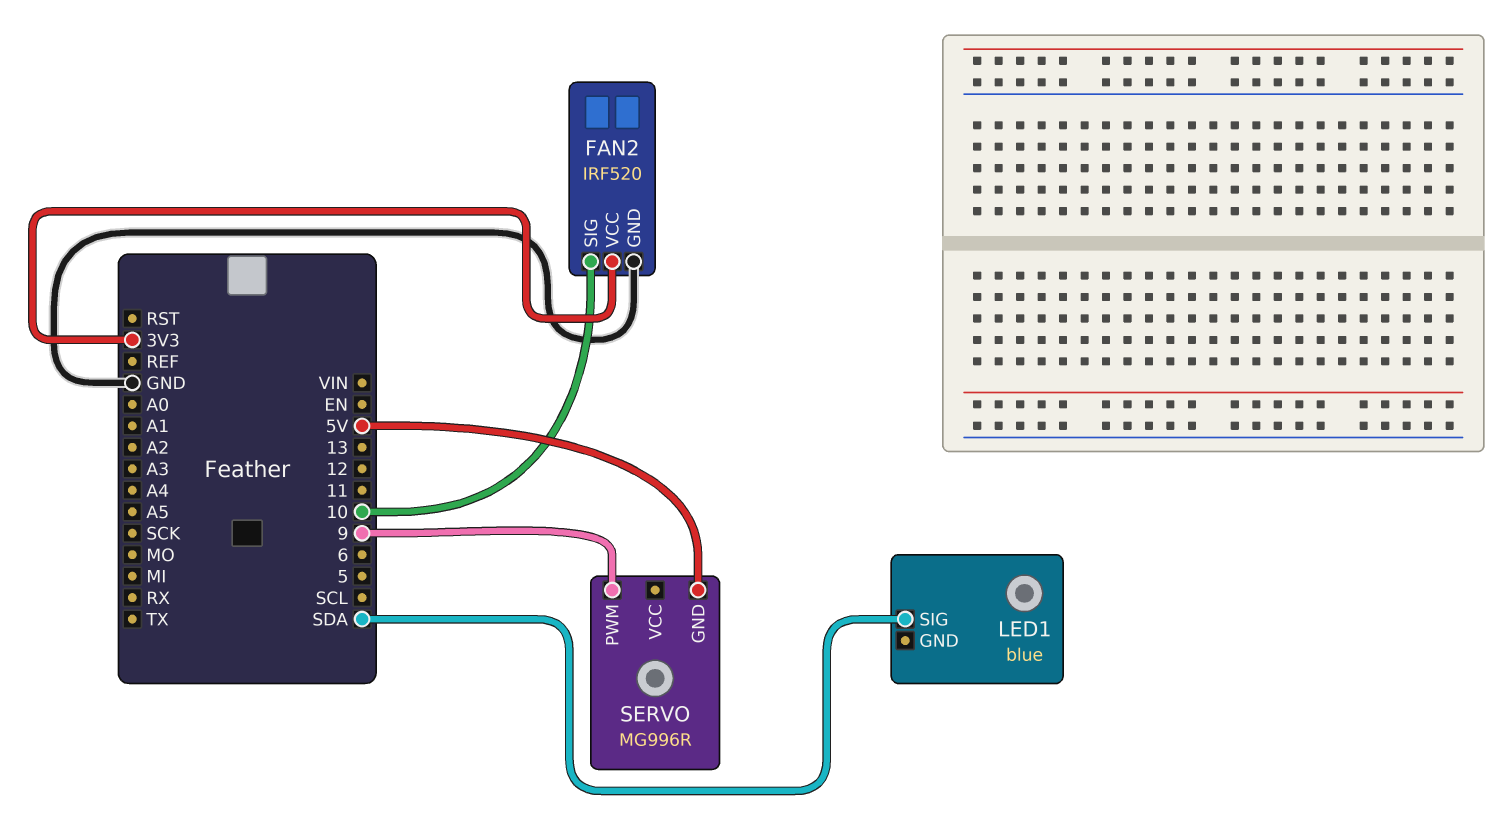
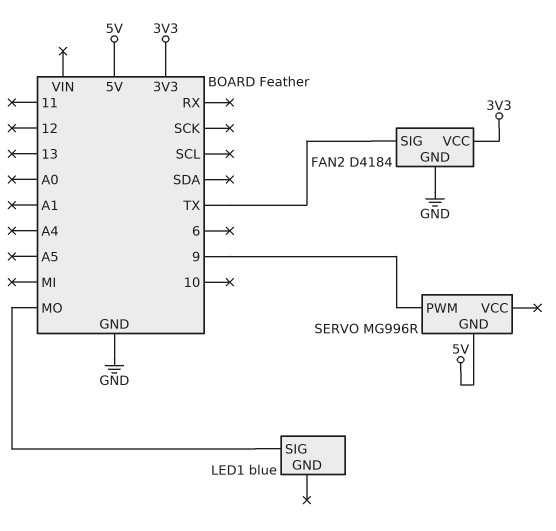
FAN2: IRF520 -> D4184
FAN2 pin SIG: 10 -> TX
LED1 pin SIG: SDA -> MO

